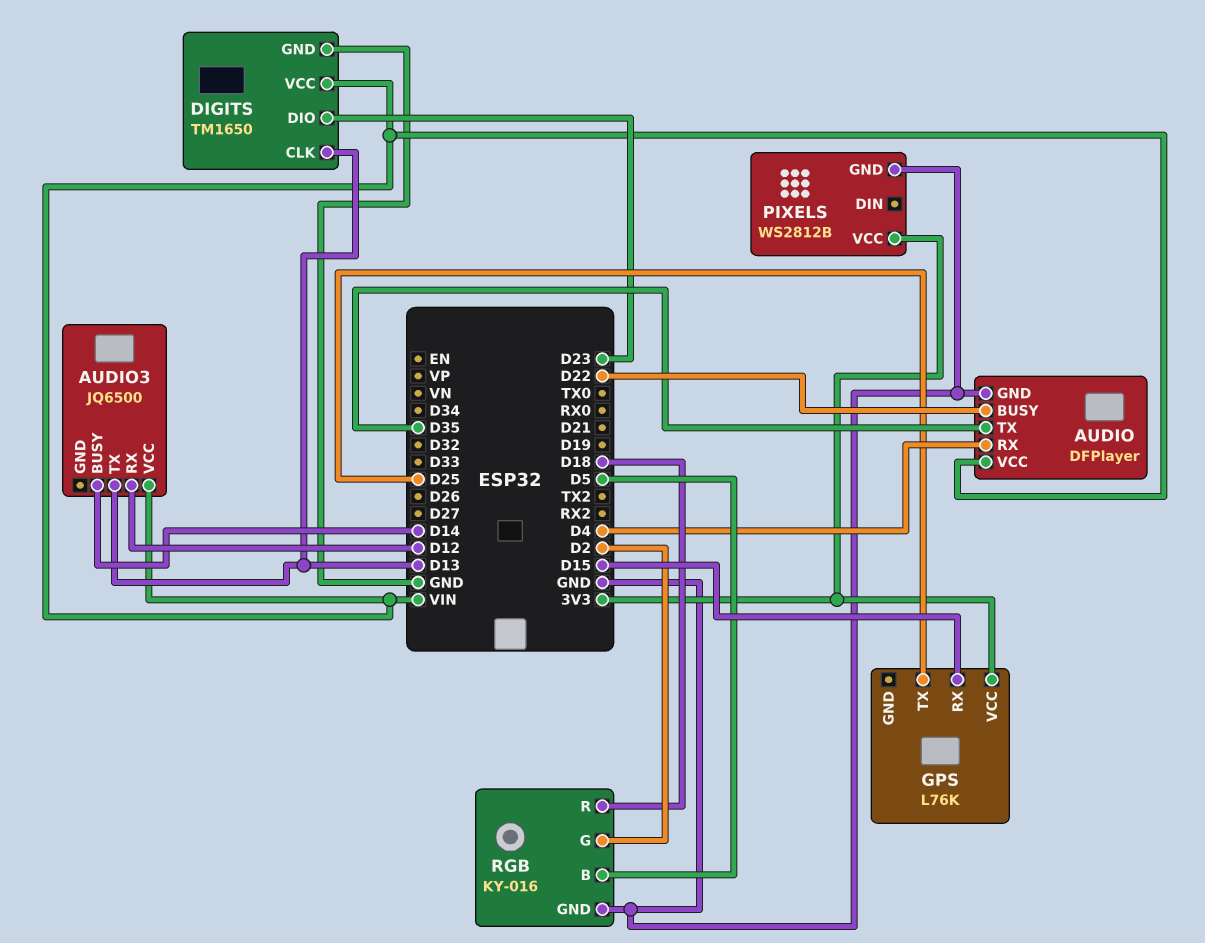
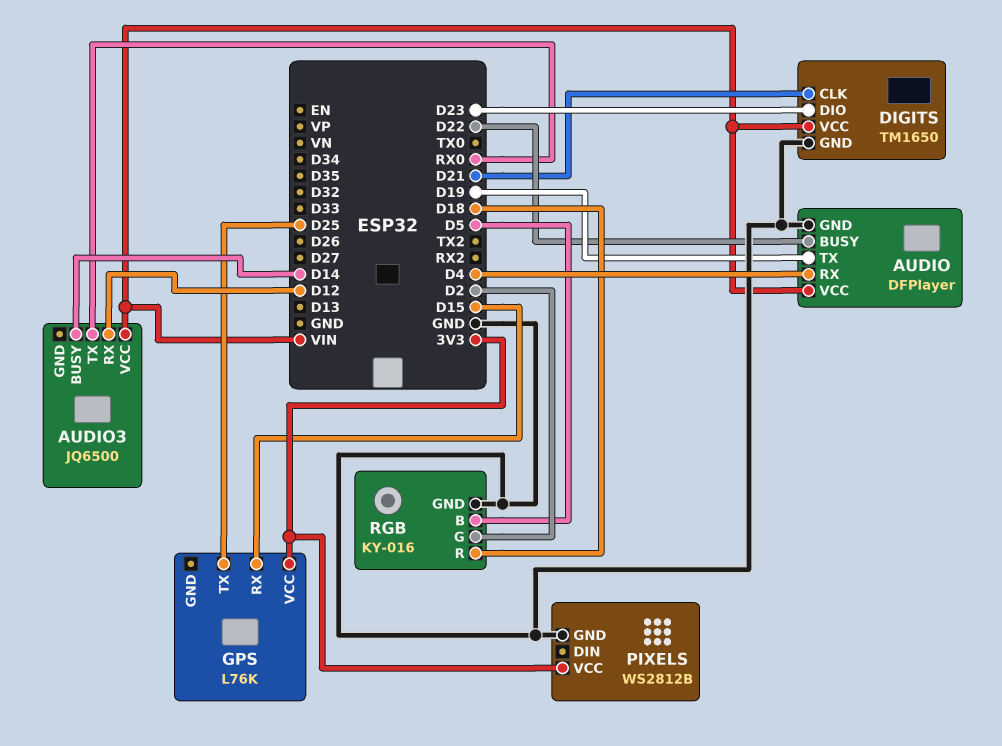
AUDIO pin TX: D35 -> D19
AUDIO3 pin TX: D13 -> RX0
DIGITS pin CLK: D13 -> D21

